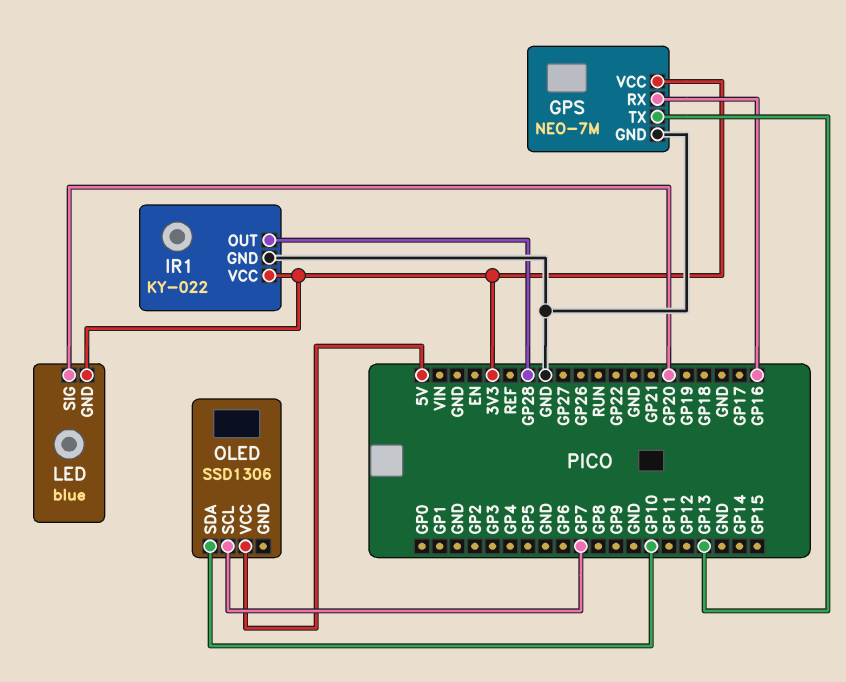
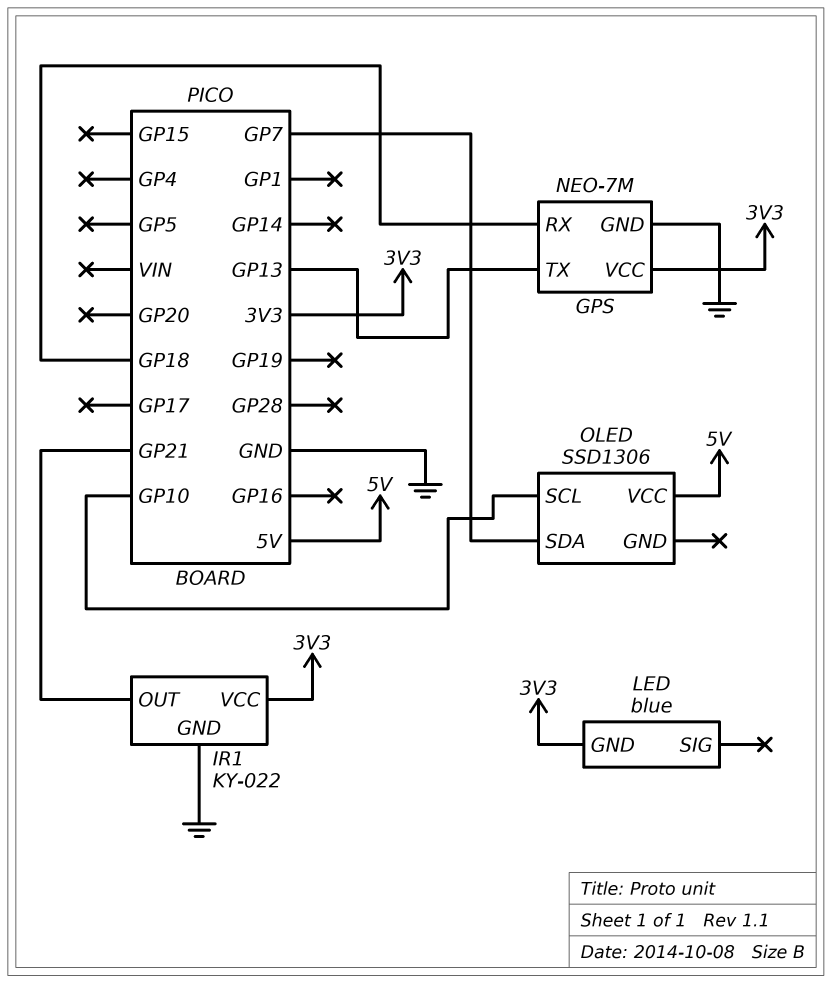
GPS pin RX: GP16 -> GP18
IR1 pin OUT: GP28 -> GP21
LED pin SIG: GP20 -> none
OLED pin SCL: GP7 -> GP10
OLED pin SDA: GP10 -> GP7

